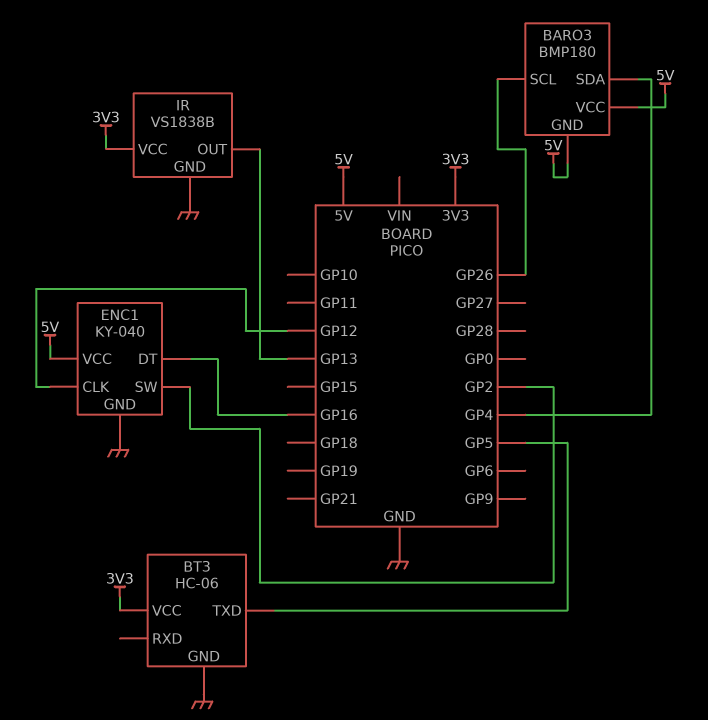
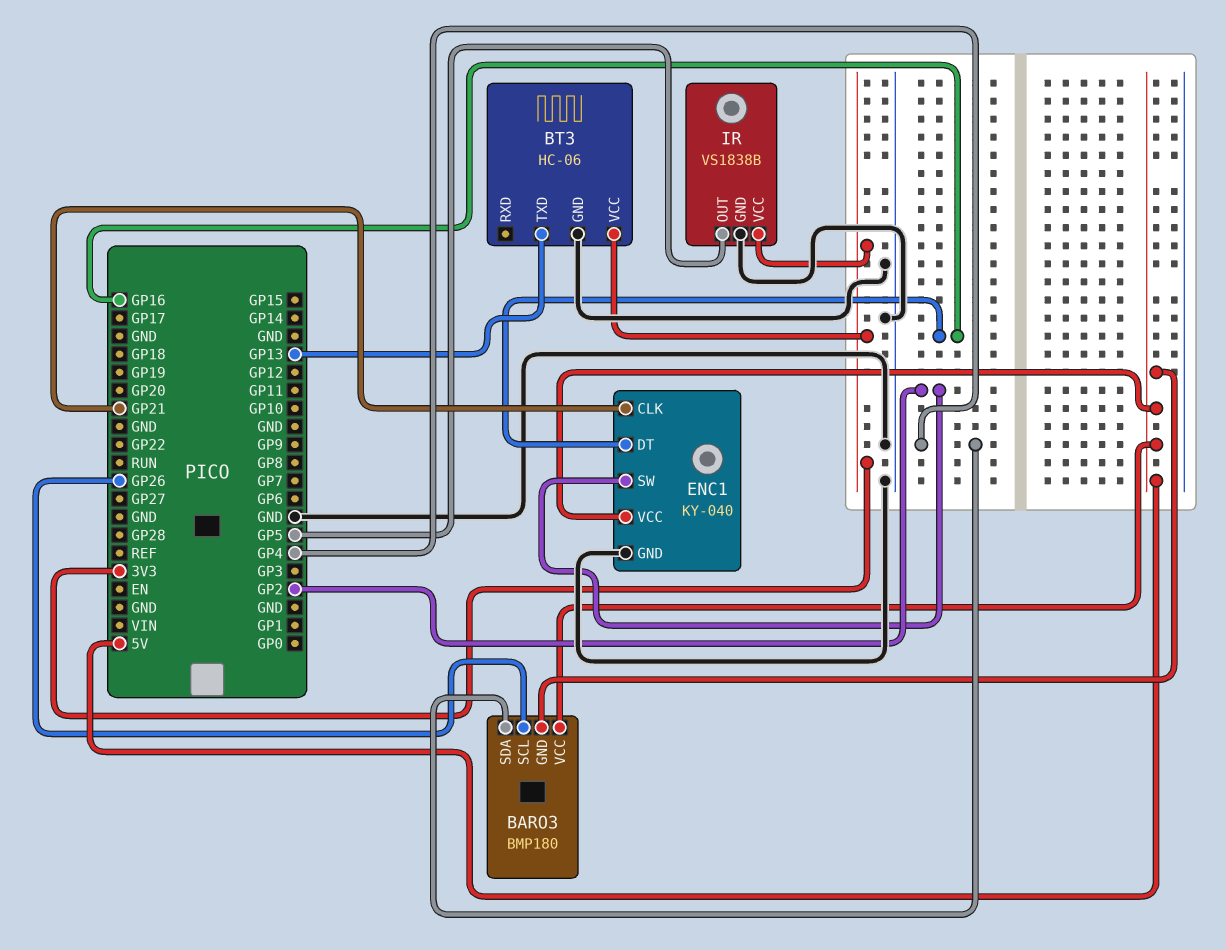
BT3 pin TXD: GP5 -> GP13
ENC1 pin CLK: GP12 -> GP21
IR pin OUT: GP13 -> GP5

